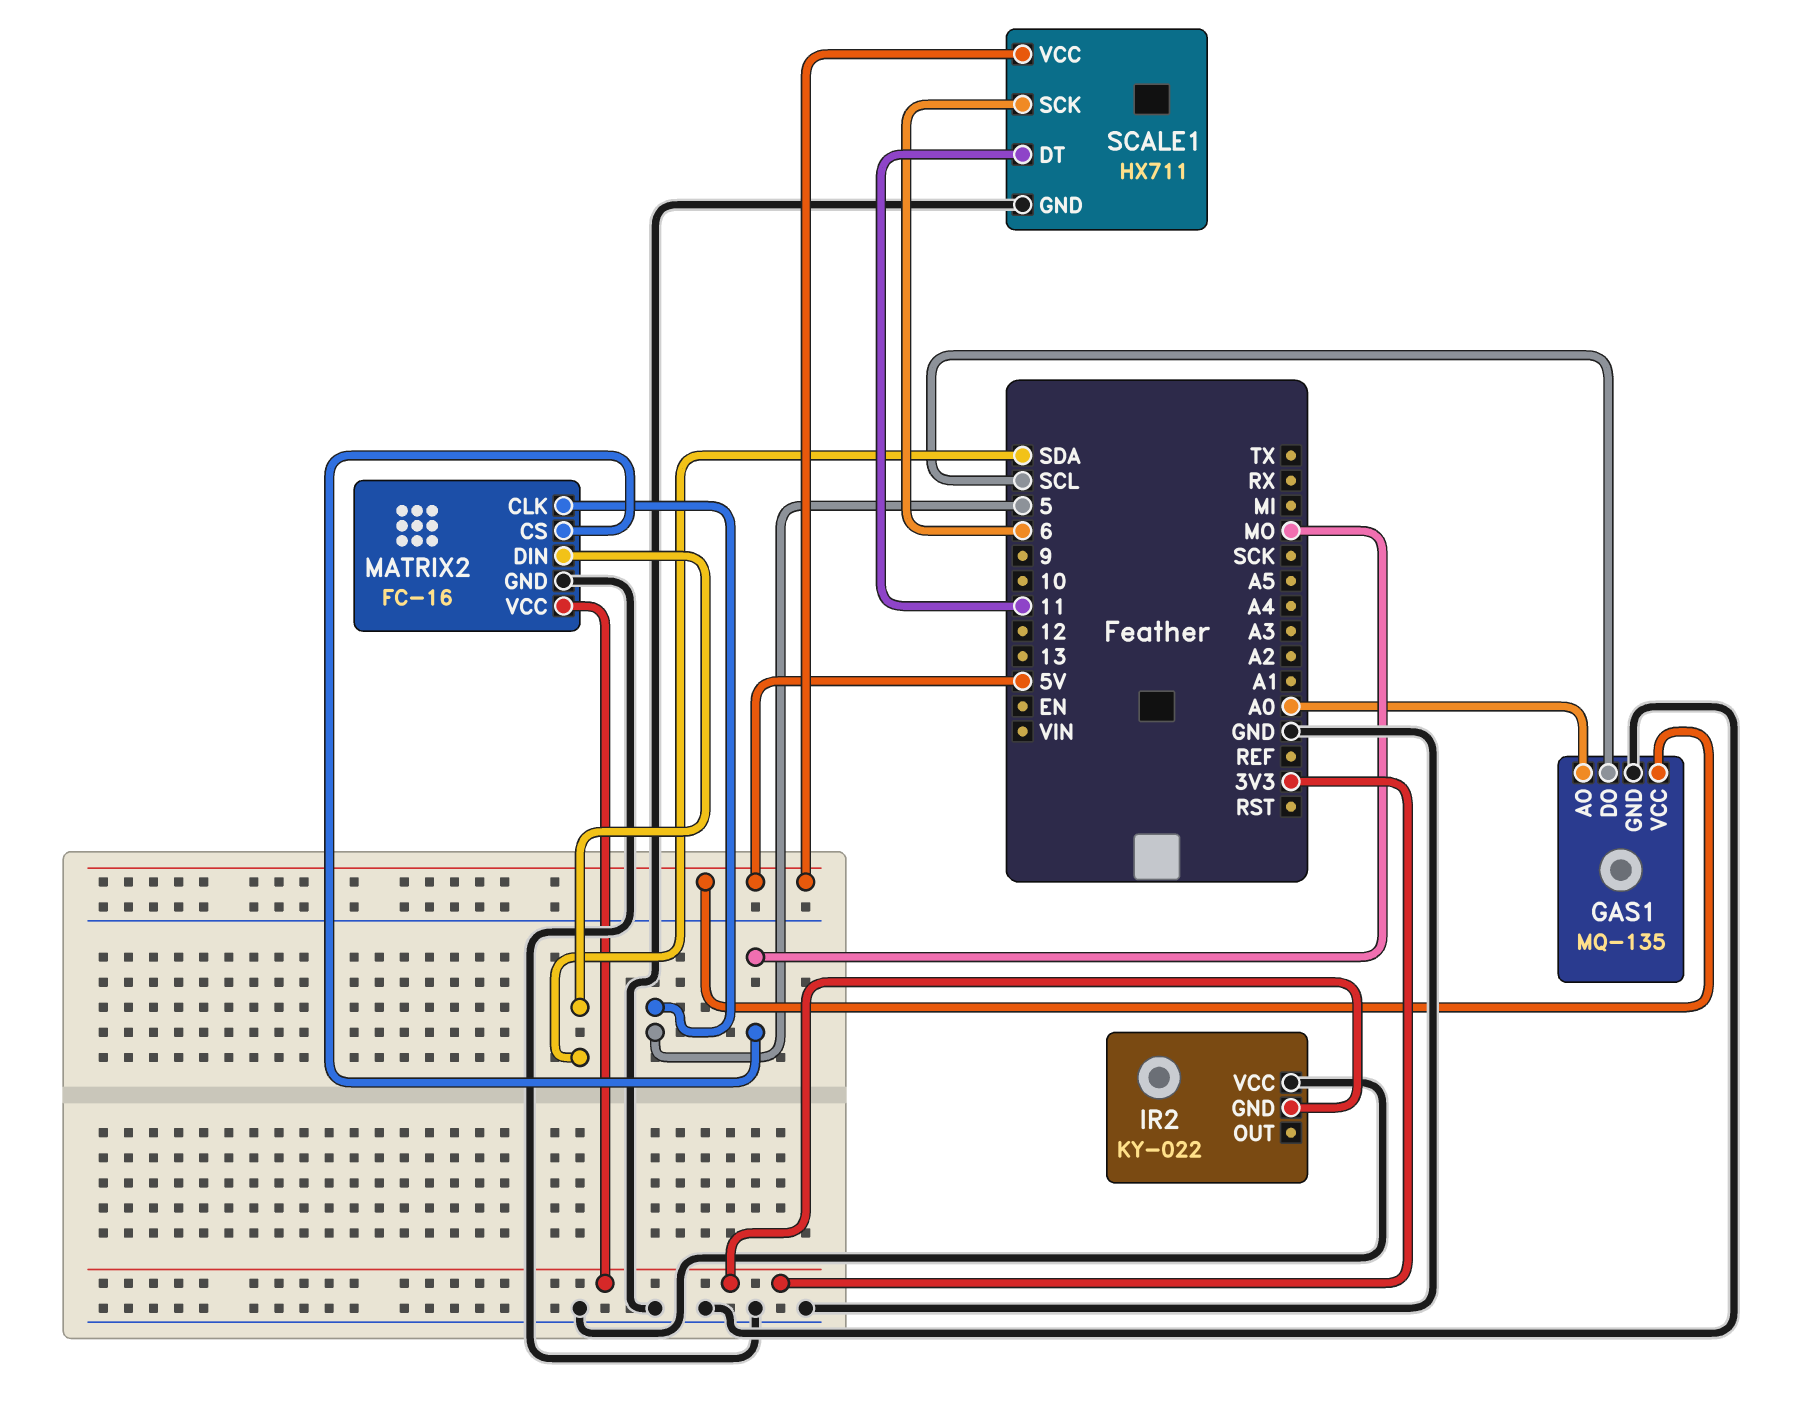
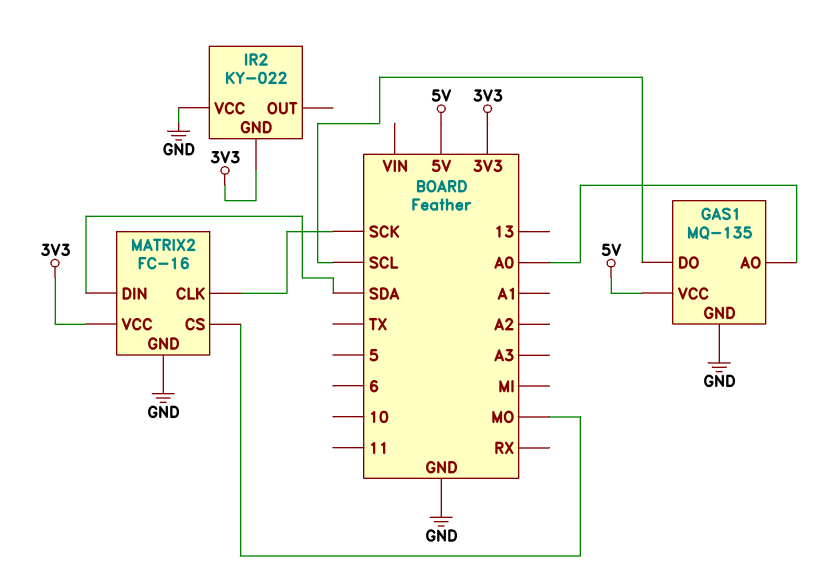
MATRIX2 pin CLK: 5 -> SCK
SCALE1: HX711 -> none
SCALE1 pin DT: 11 -> none
SCALE1 pin GND: GND -> none
SCALE1 pin SCK: 6 -> none
SCALE1 pin VCC: 5V -> none

